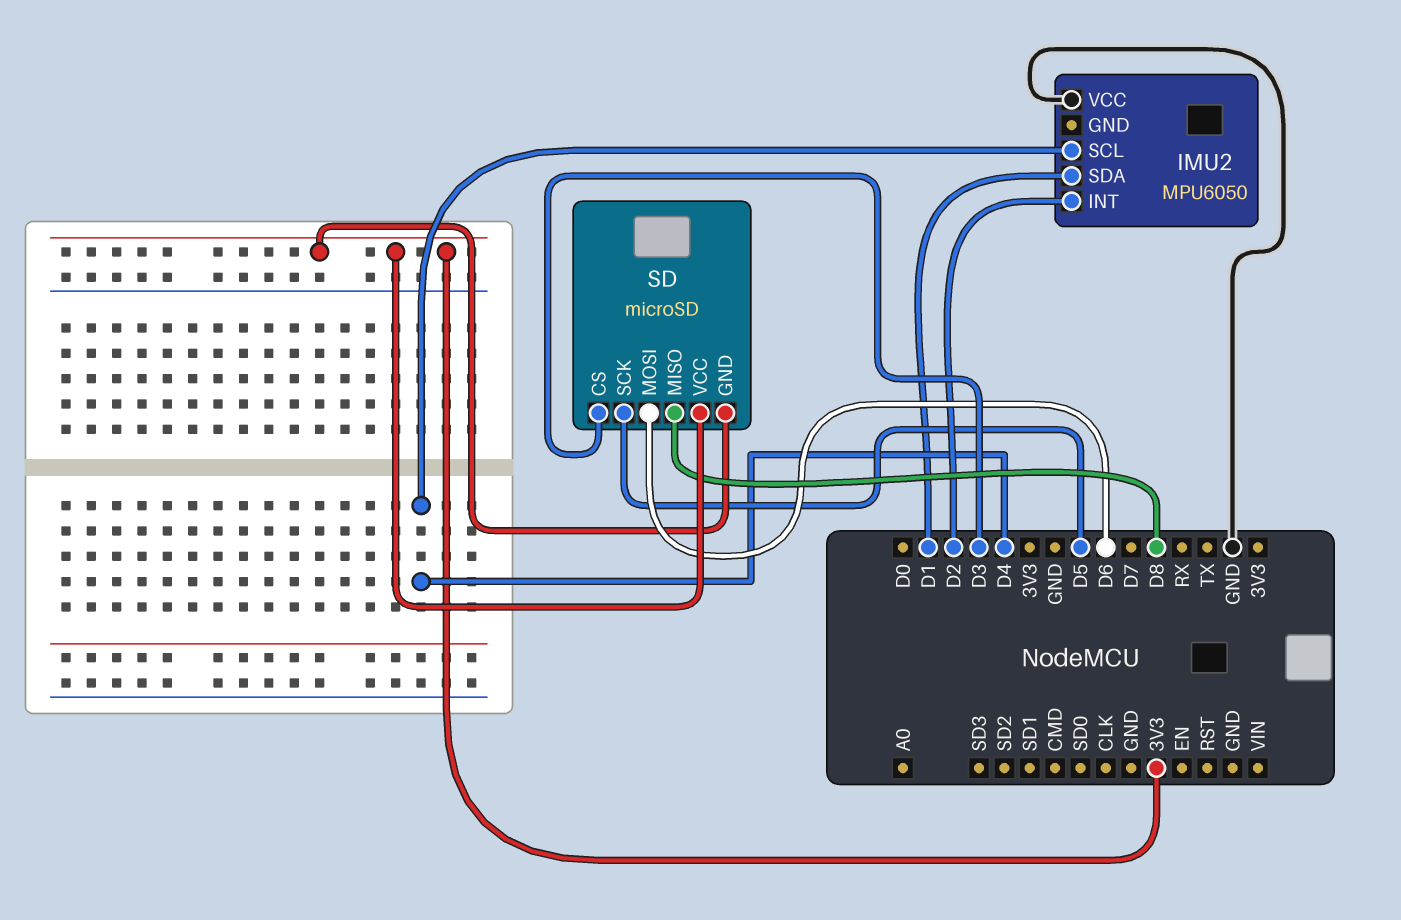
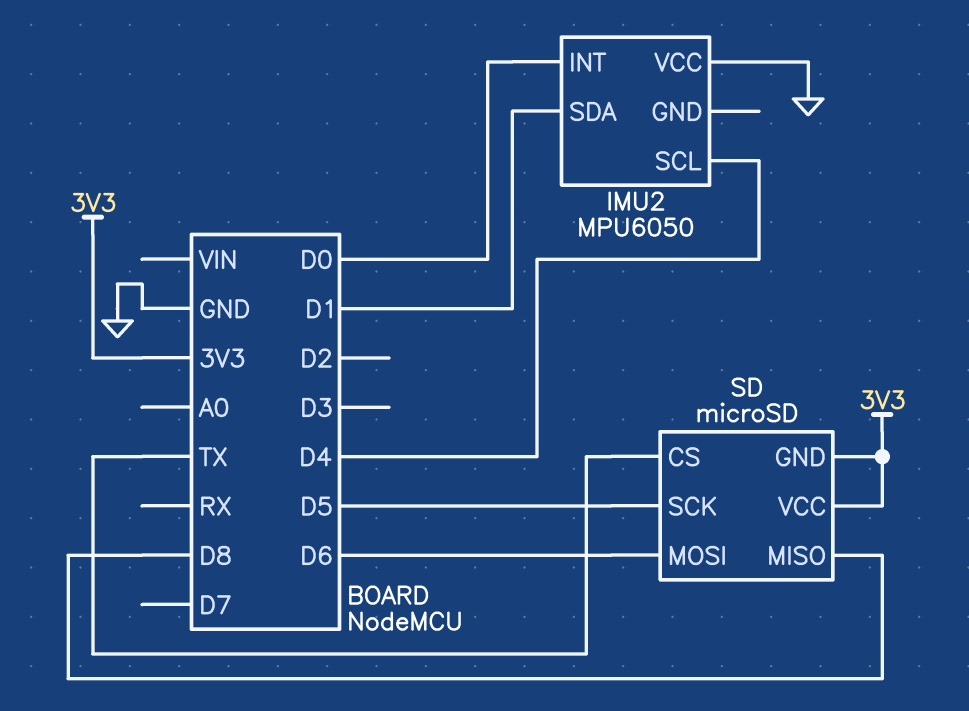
IMU2 pin INT: D2 -> D0
SD pin CS: D3 -> TX

